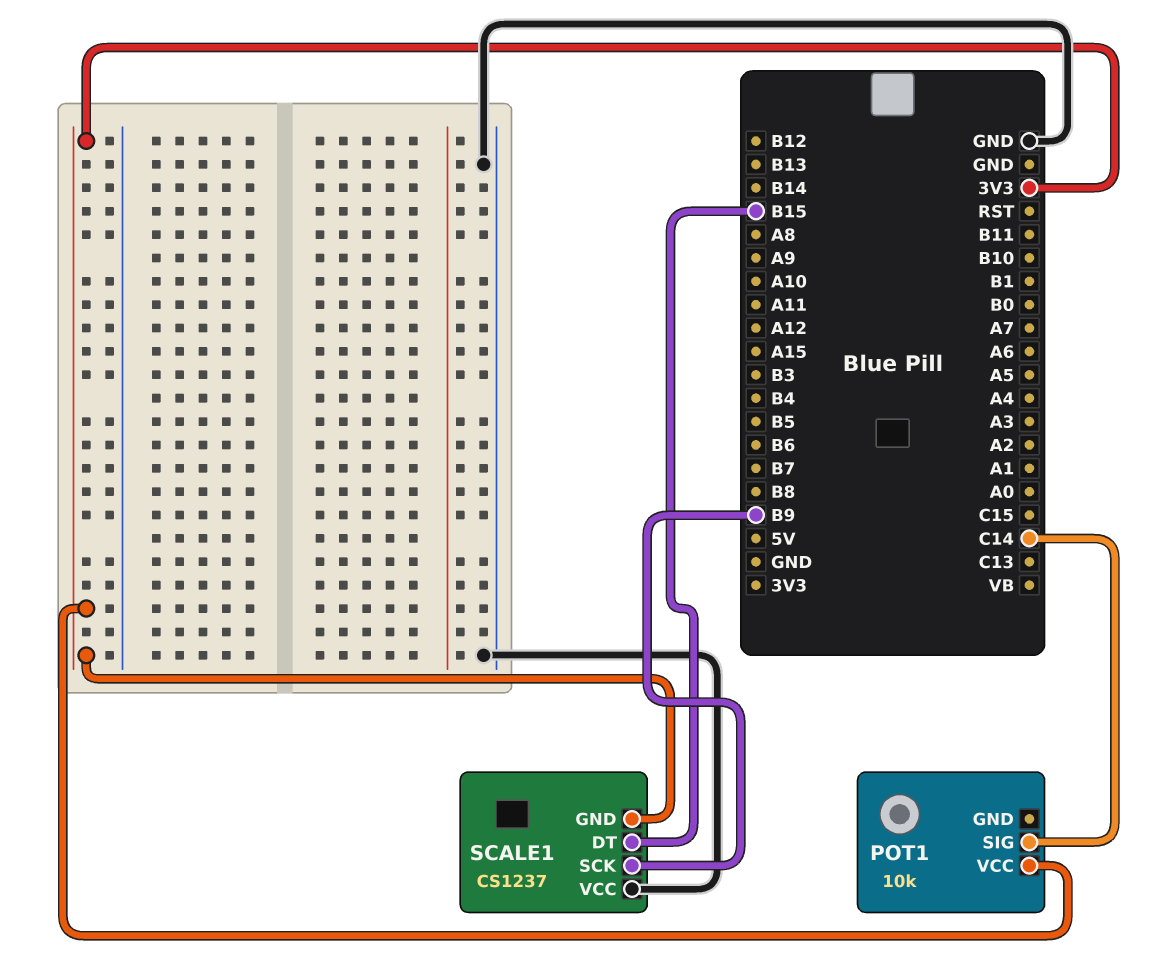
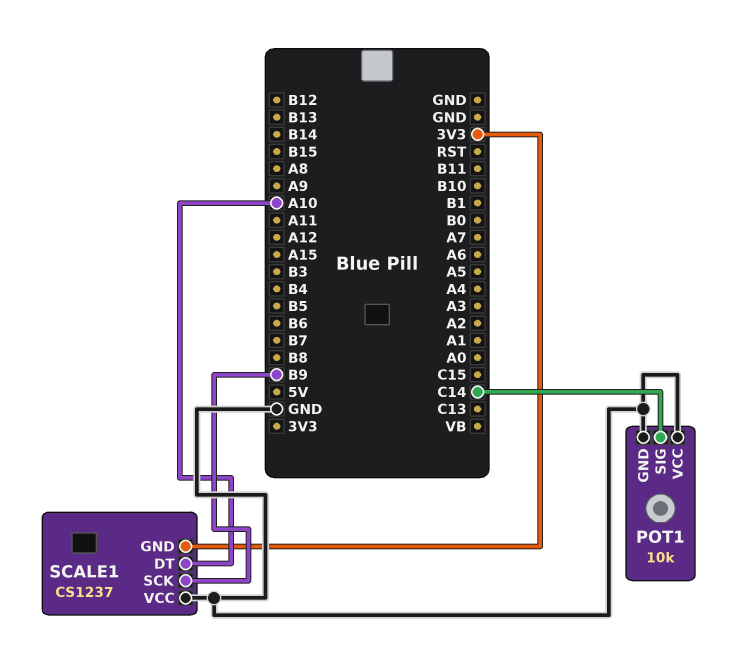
POT1 pin GND: none -> GND
POT1 pin VCC: 3V3 -> GND
SCALE1 pin DT: B15 -> A10

